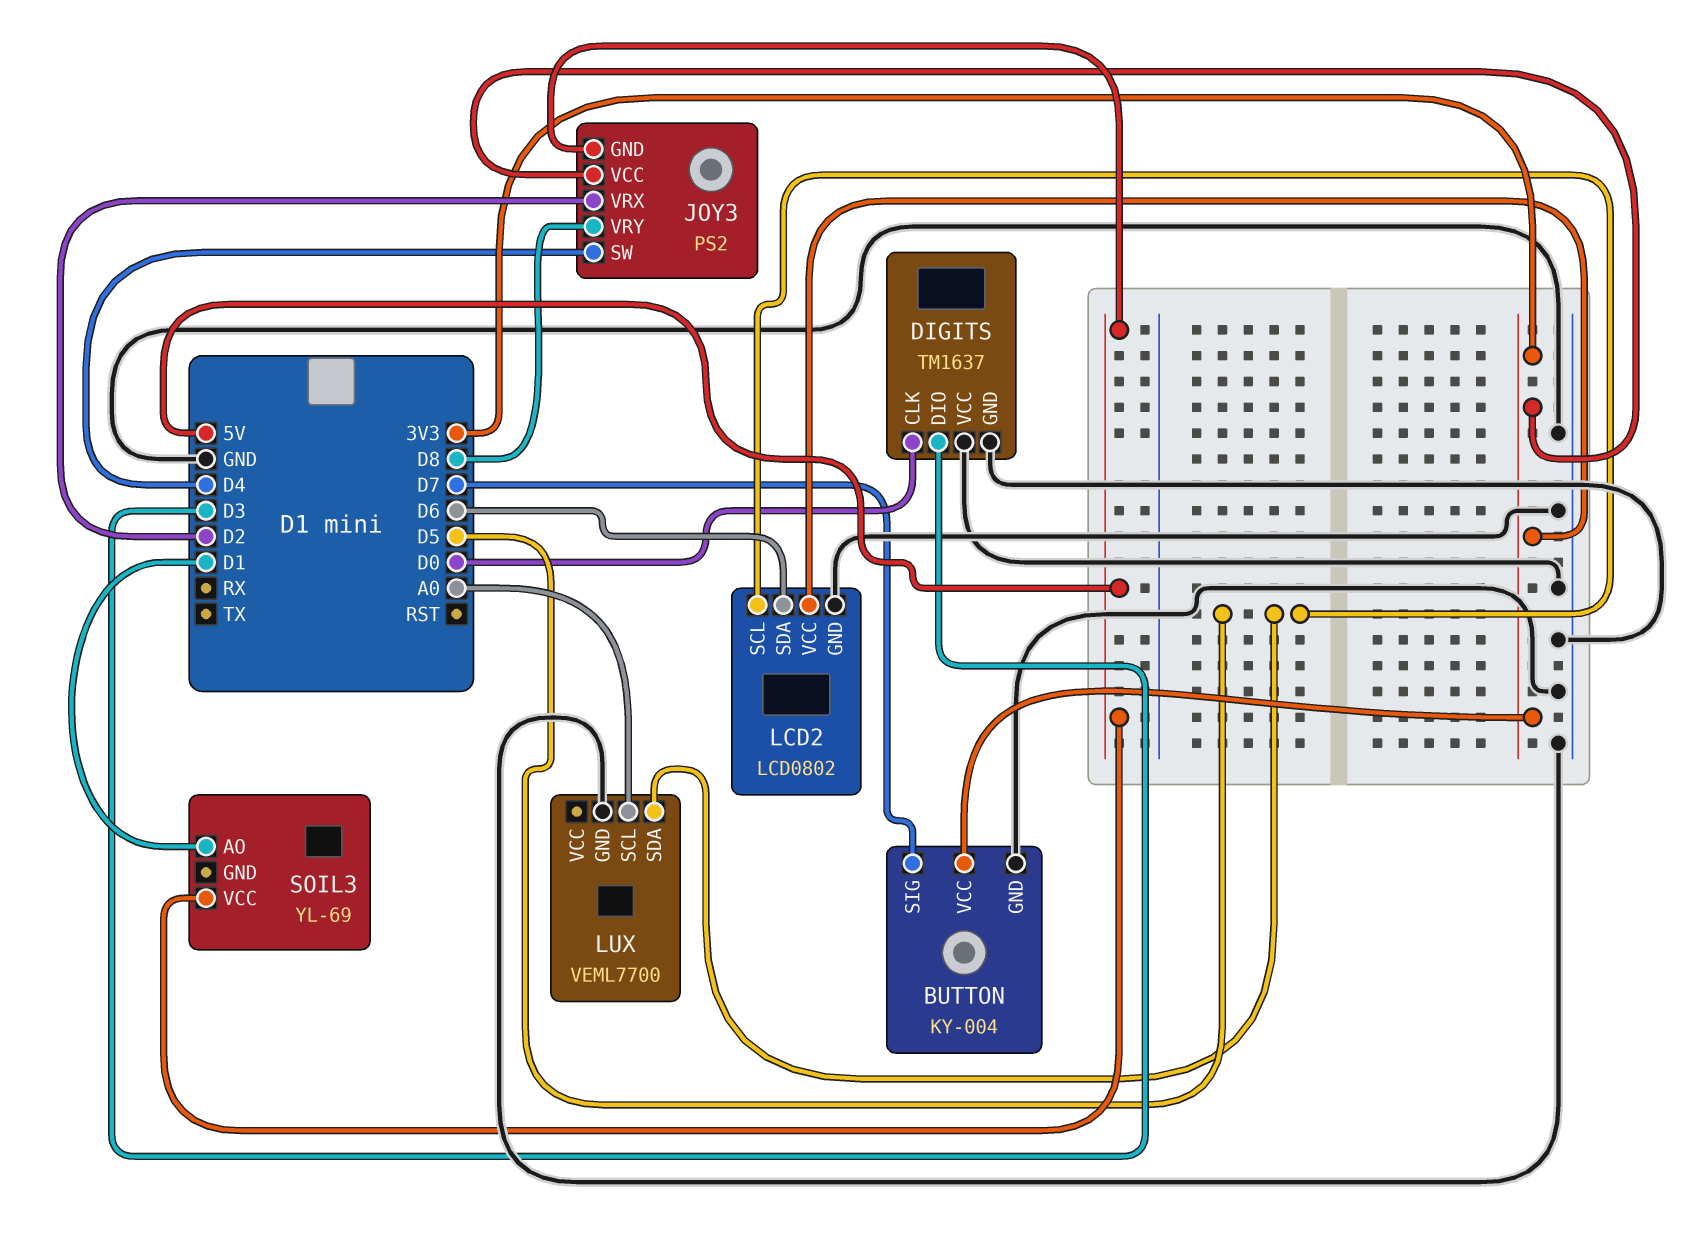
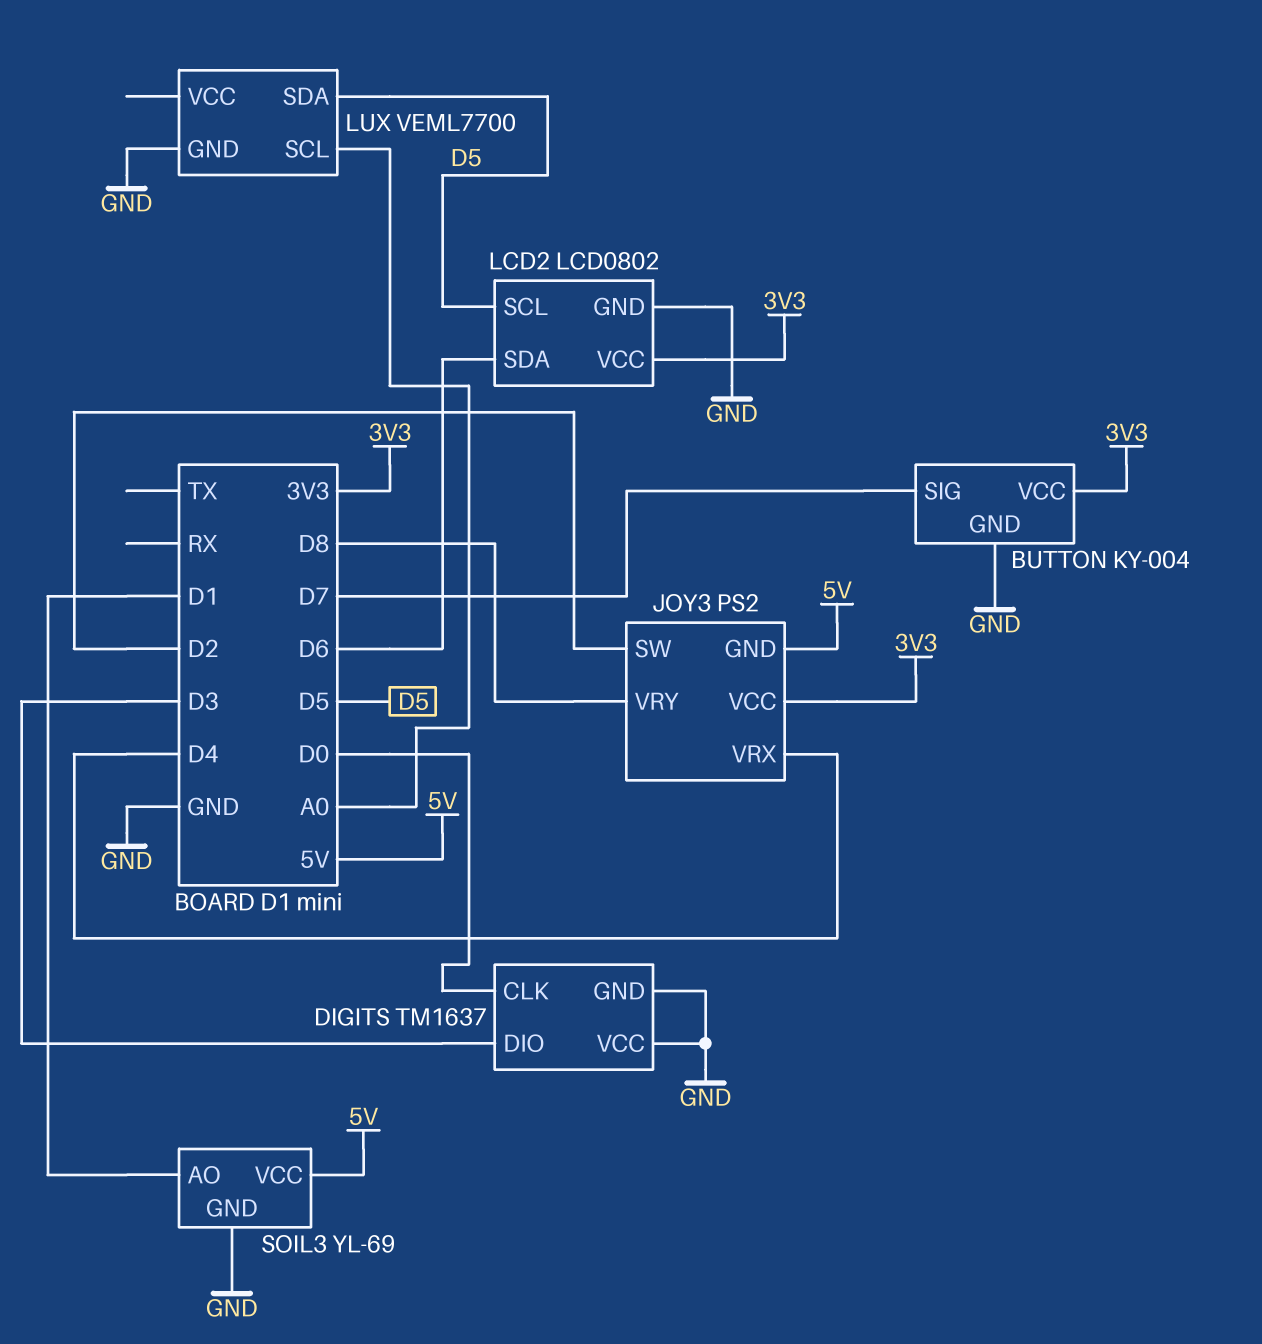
JOY3 pin SW: D4 -> D2
JOY3 pin VRX: D2 -> D4
SOIL3 pin GND: none -> GND

